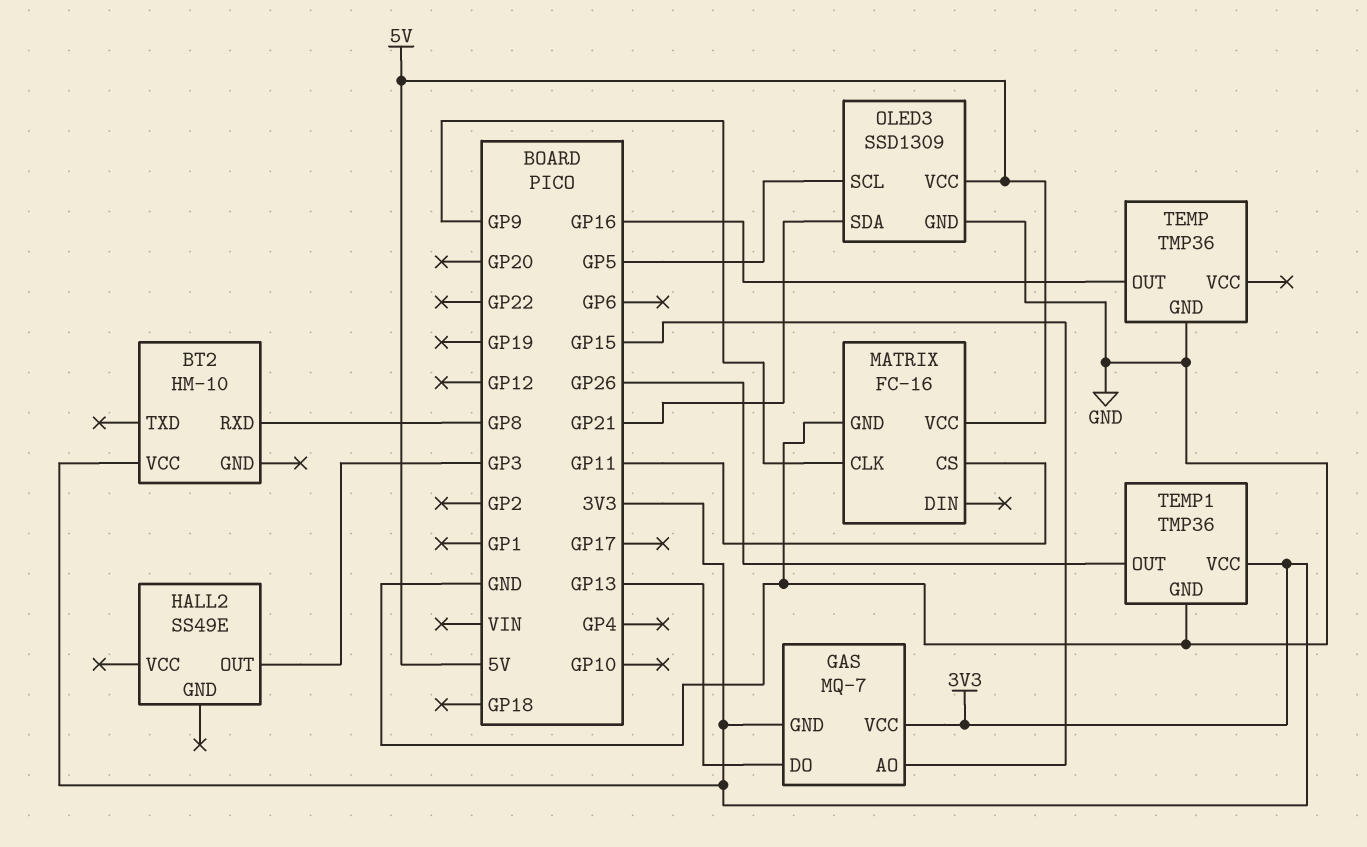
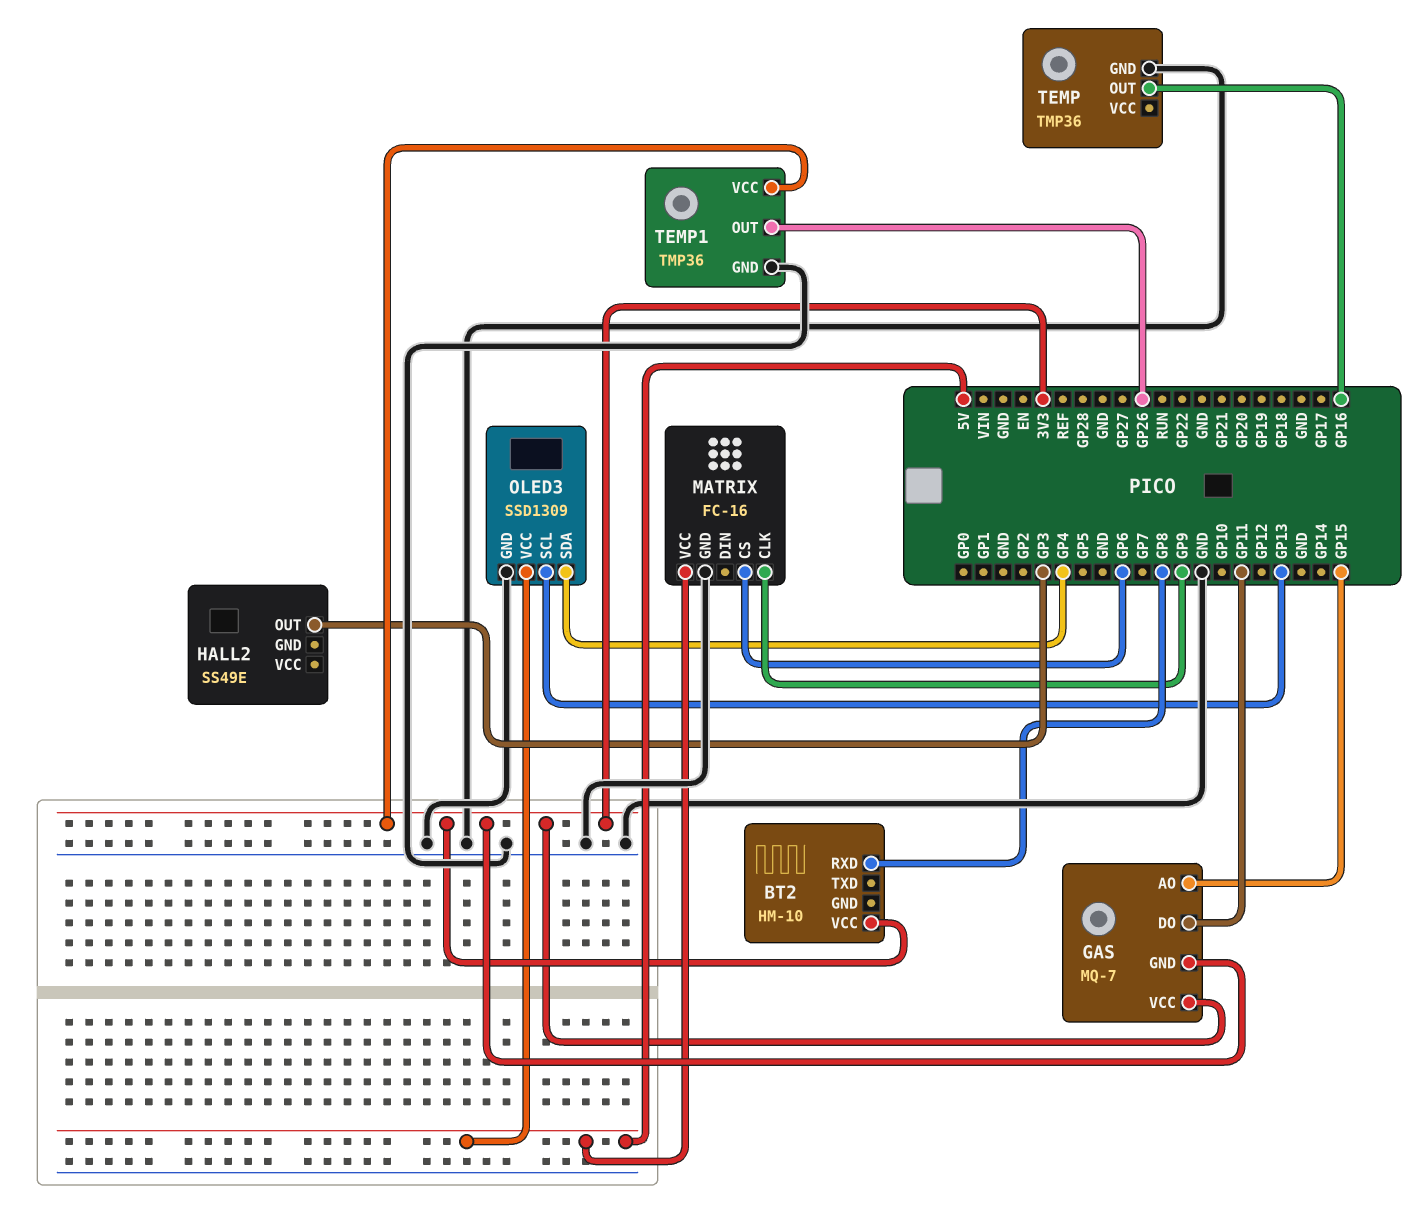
GAS pin DO: GP13 -> GP11
MATRIX pin CS: GP11 -> GP6
OLED3 pin SCL: GP5 -> GP13
OLED3 pin SDA: GP21 -> GP4

